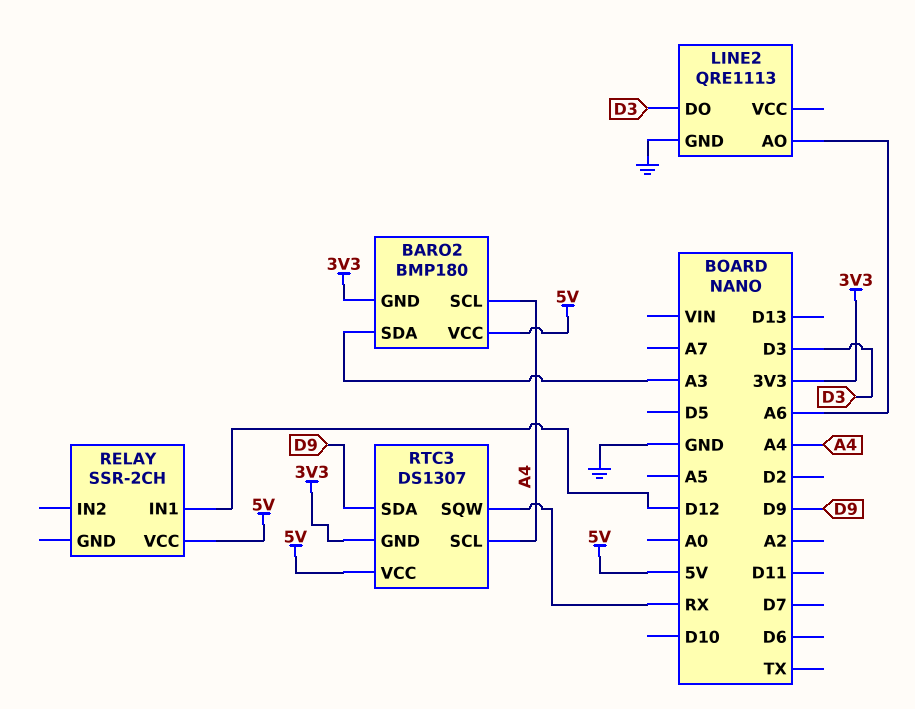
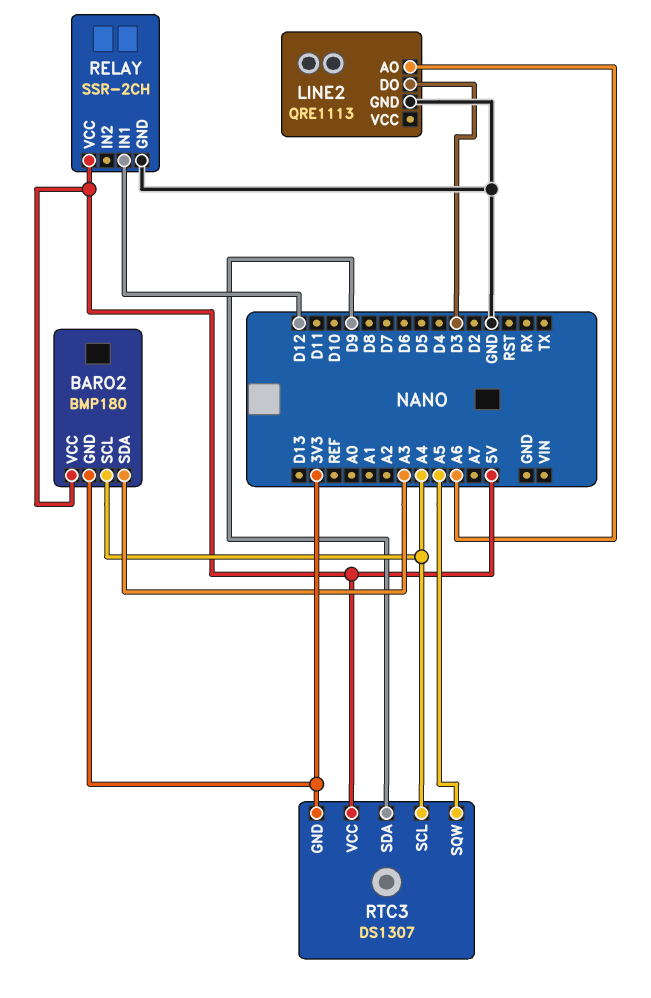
RELAY pin GND: none -> GND
RTC3 pin SQW: RX -> A5

